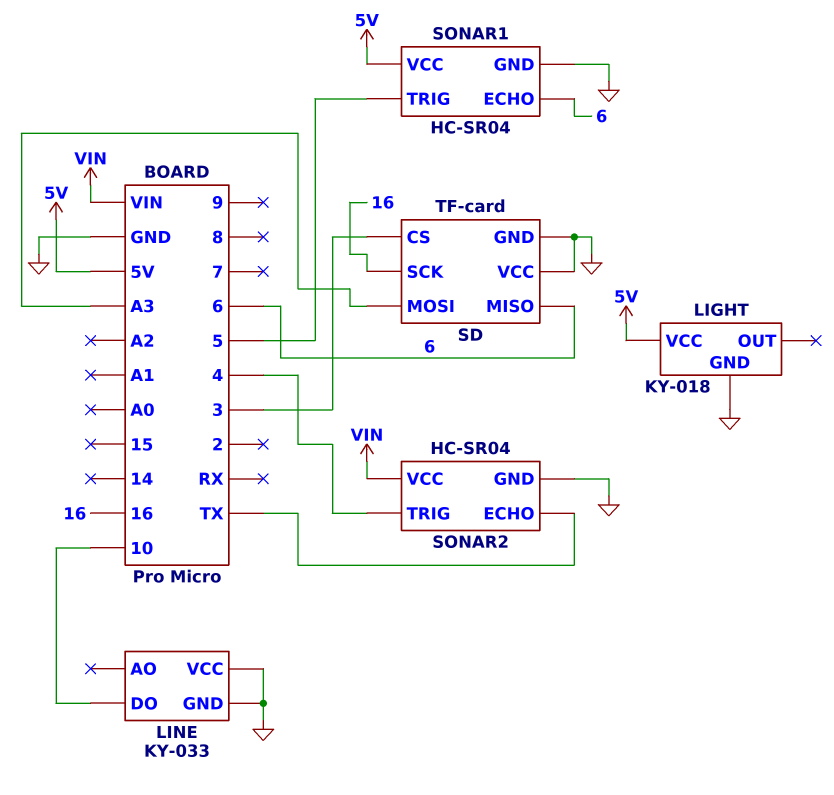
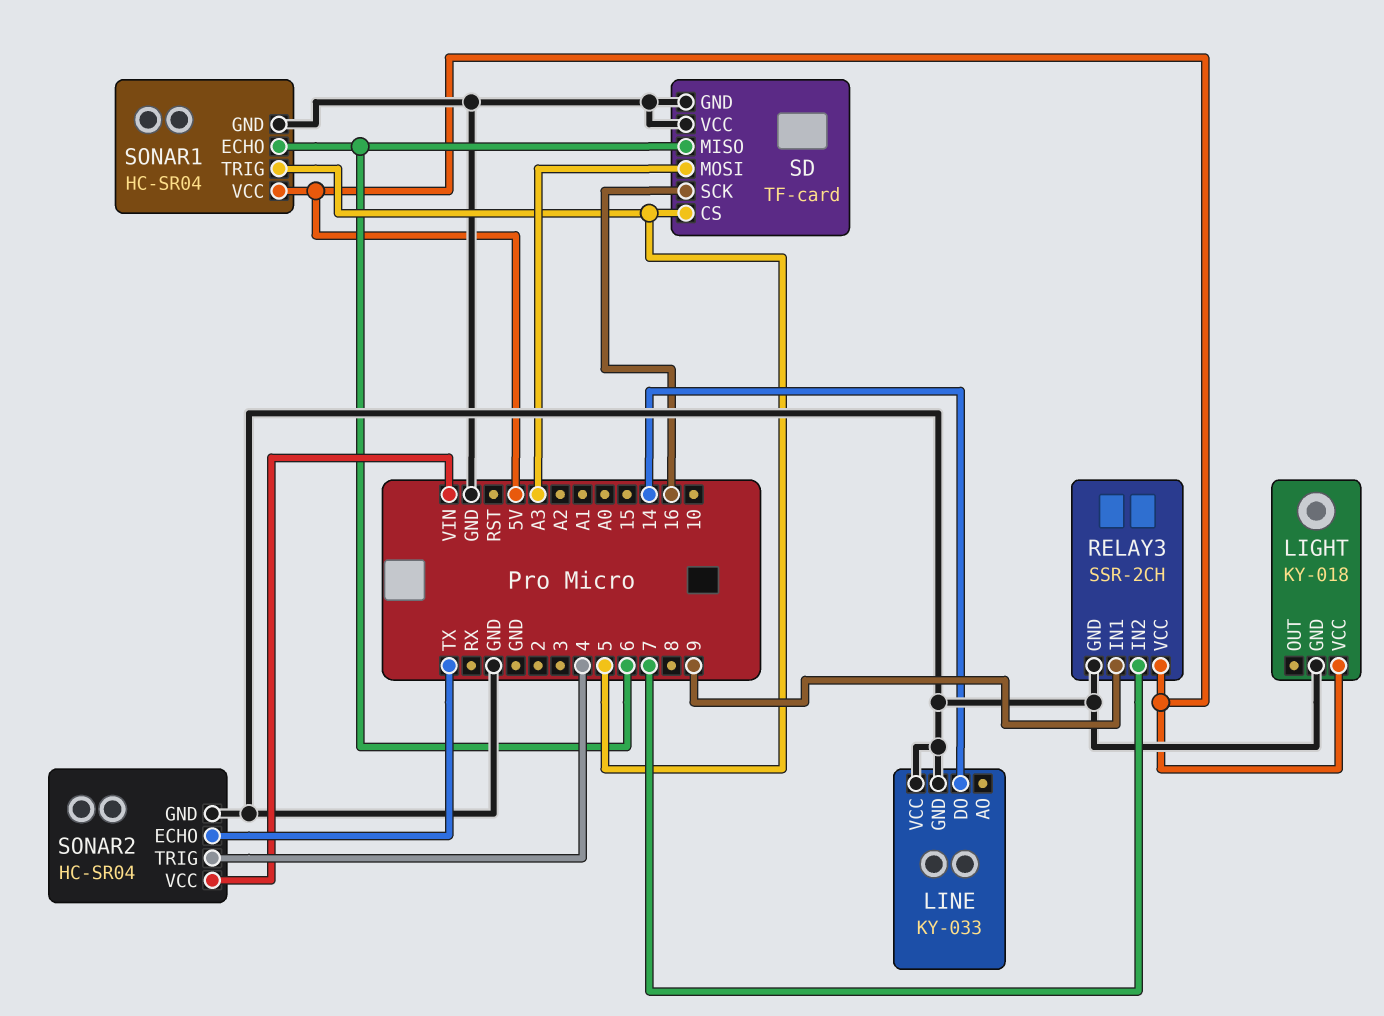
LINE pin DO: 10 -> 14
RELAY3: none -> SSR-2CH
RELAY3 pin GND: none -> GND
RELAY3 pin IN1: none -> 9
RELAY3 pin IN2: none -> 7
RELAY3 pin VCC: none -> 5V
SD pin CS: 3 -> 5

